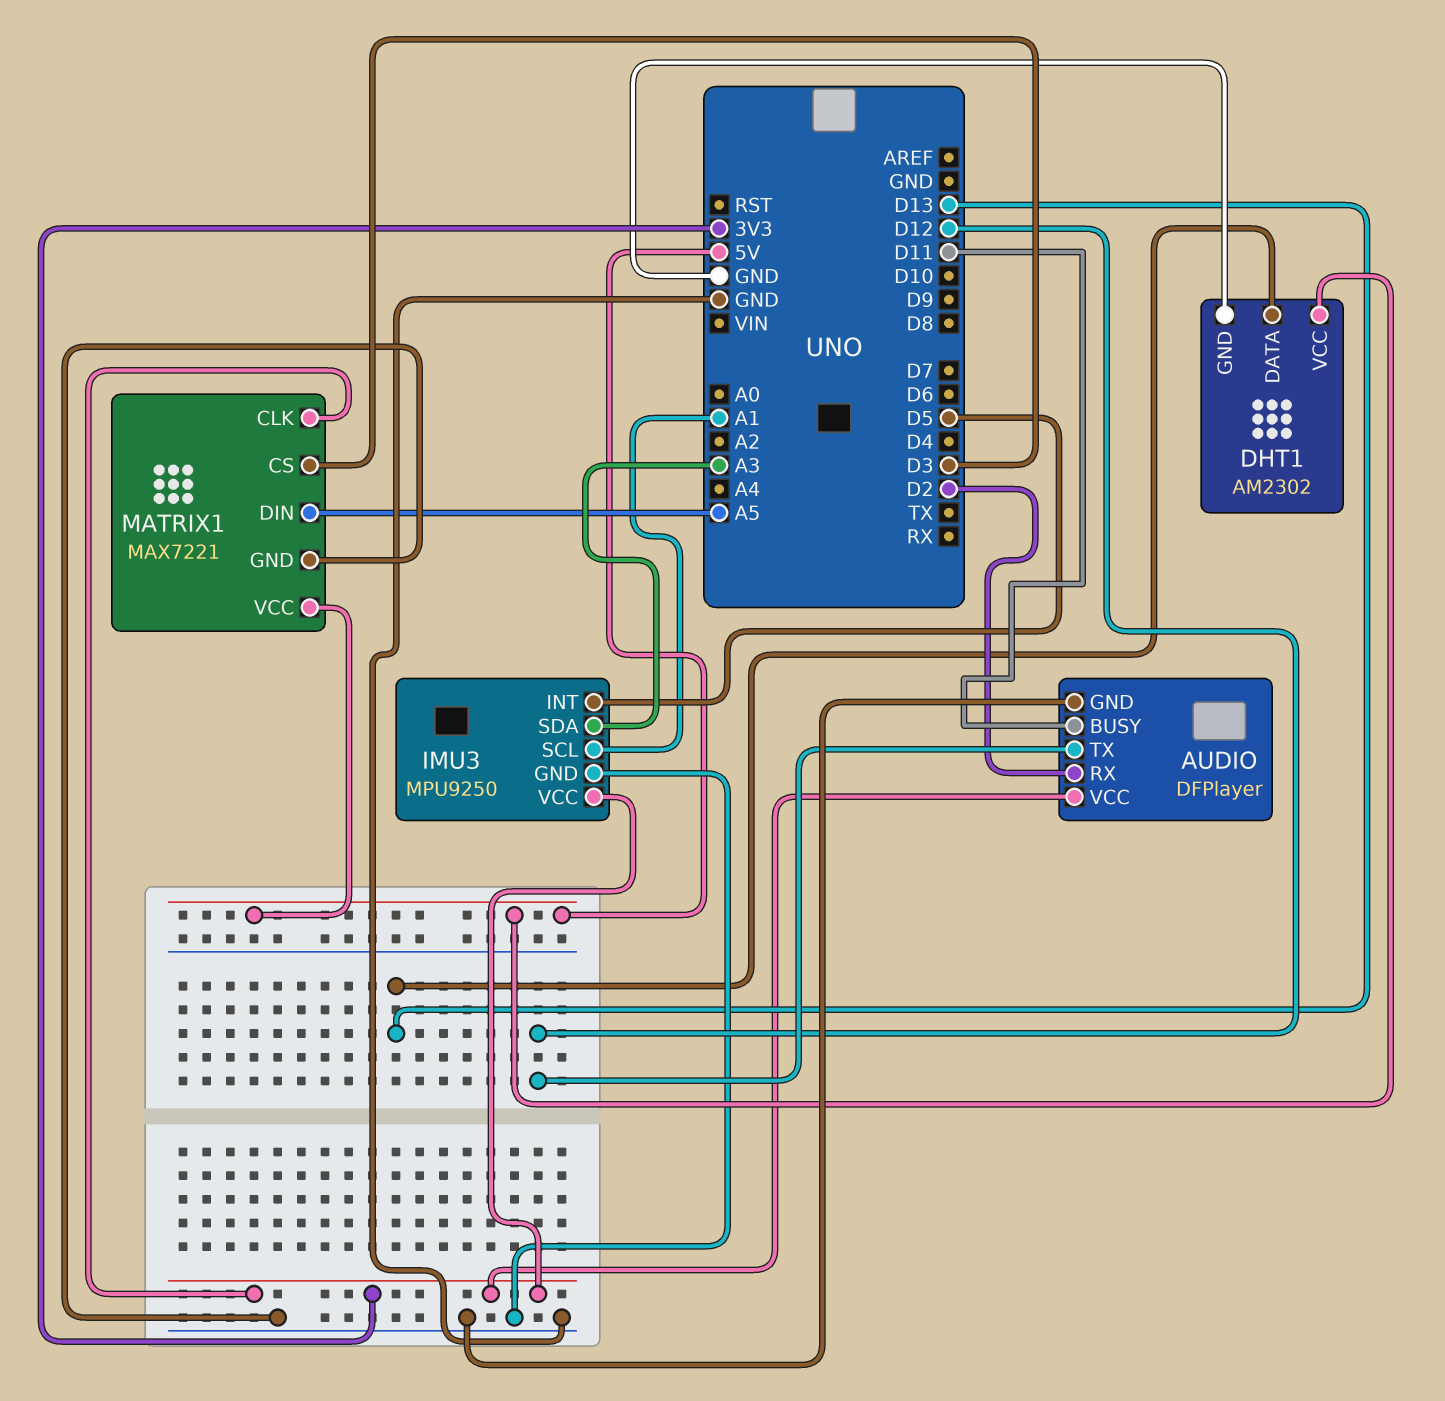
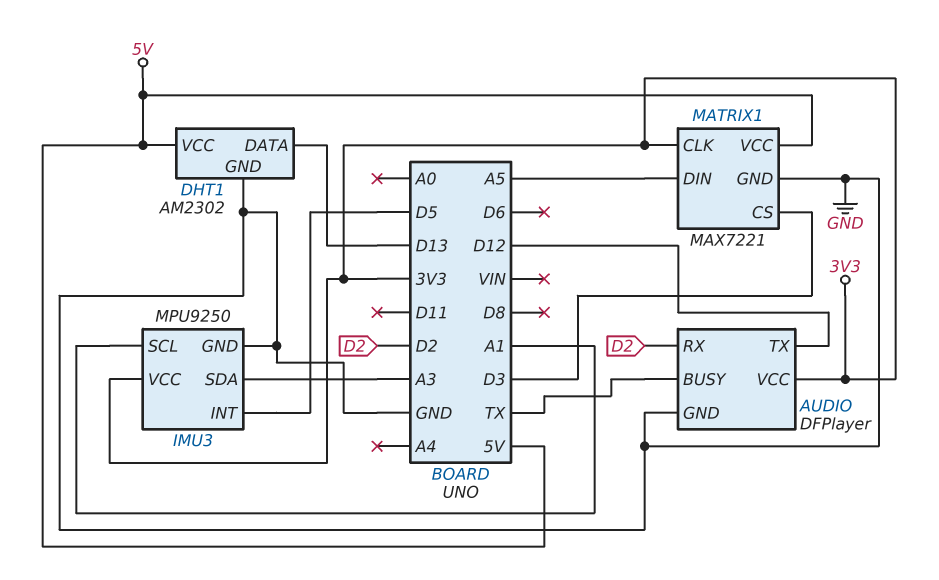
AUDIO pin BUSY: D11 -> TX

